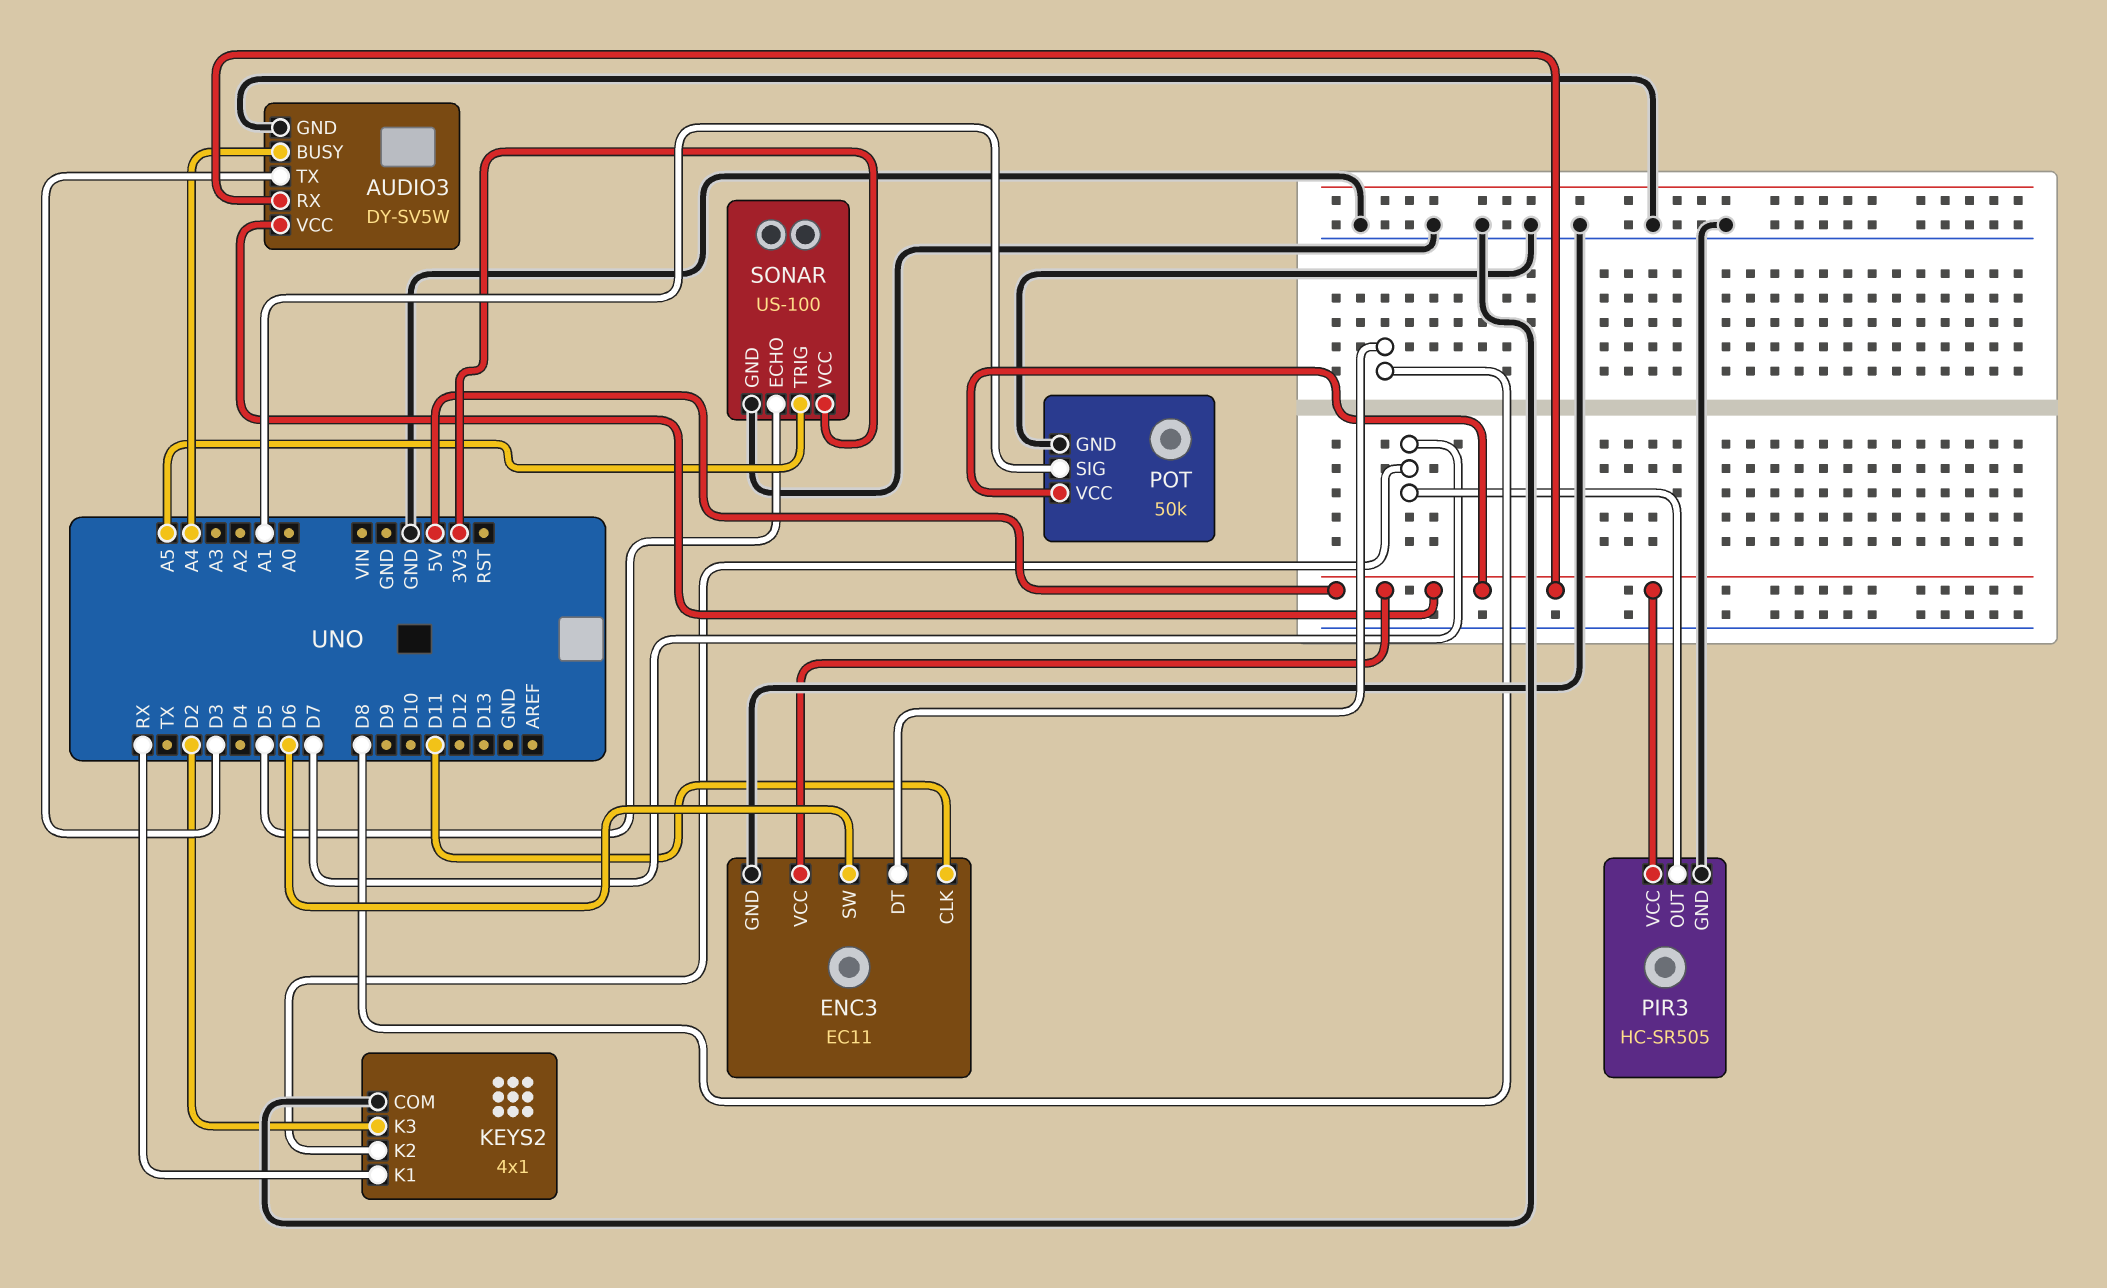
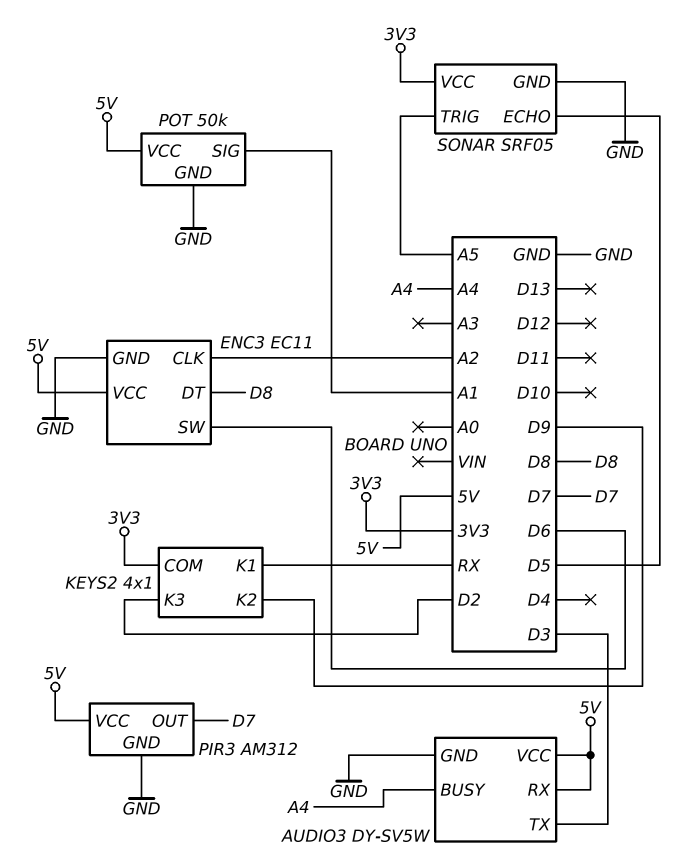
ENC3 pin CLK: D11 -> A2
KEYS2 pin COM: GND -> 3V3
KEYS2 pin K2: D7 -> D9
PIR3: HC-SR505 -> AM312
SONAR: US-100 -> SRF05

